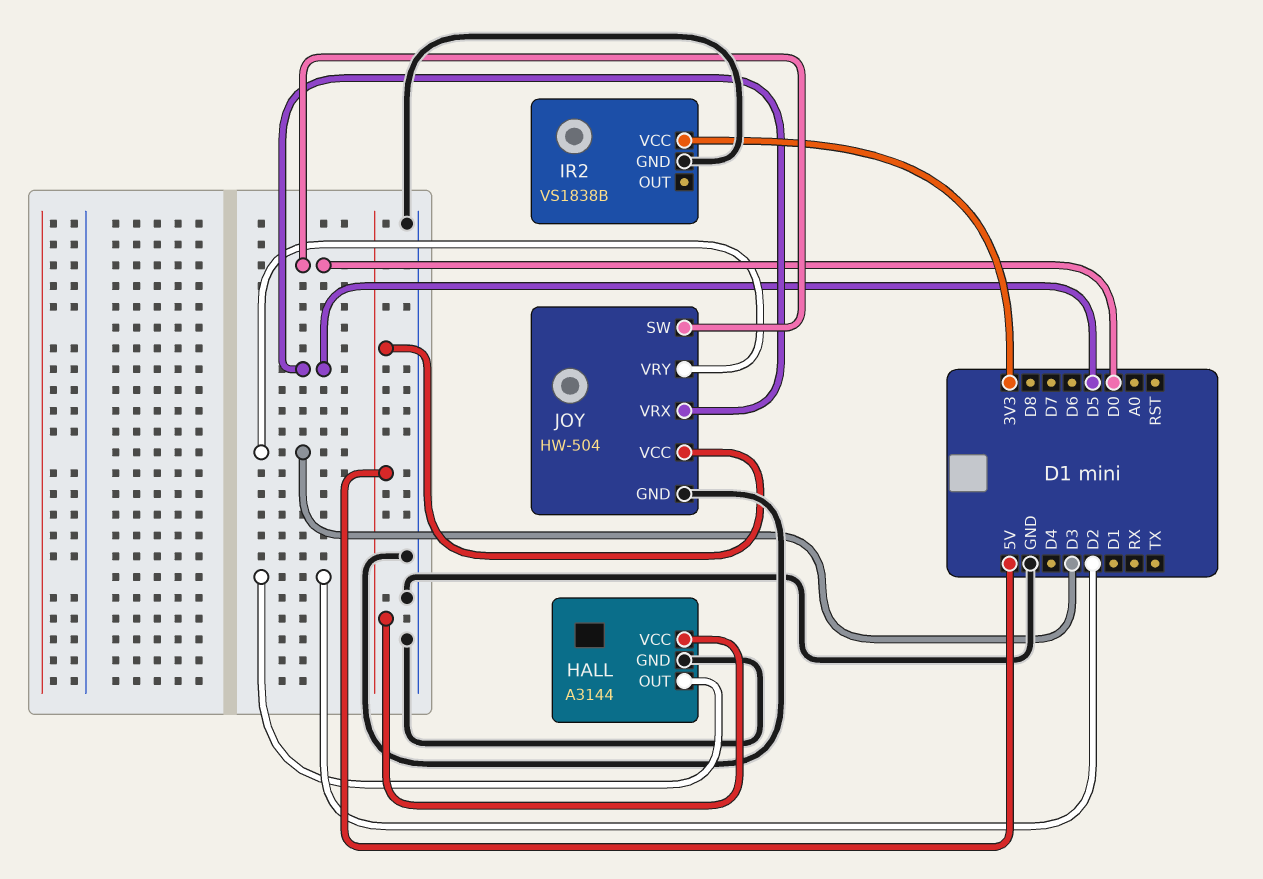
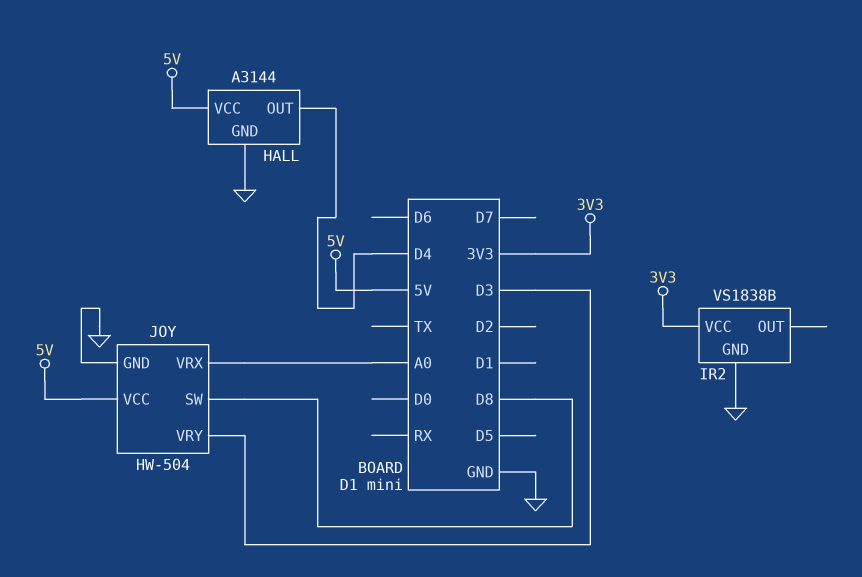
HALL pin OUT: D2 -> D4
JOY pin SW: D0 -> D8
JOY pin VRX: D5 -> A0

